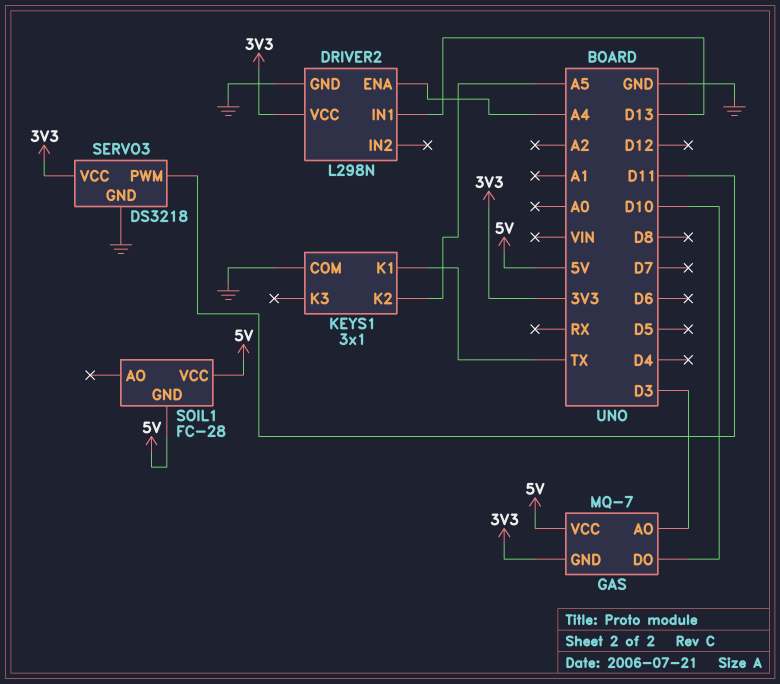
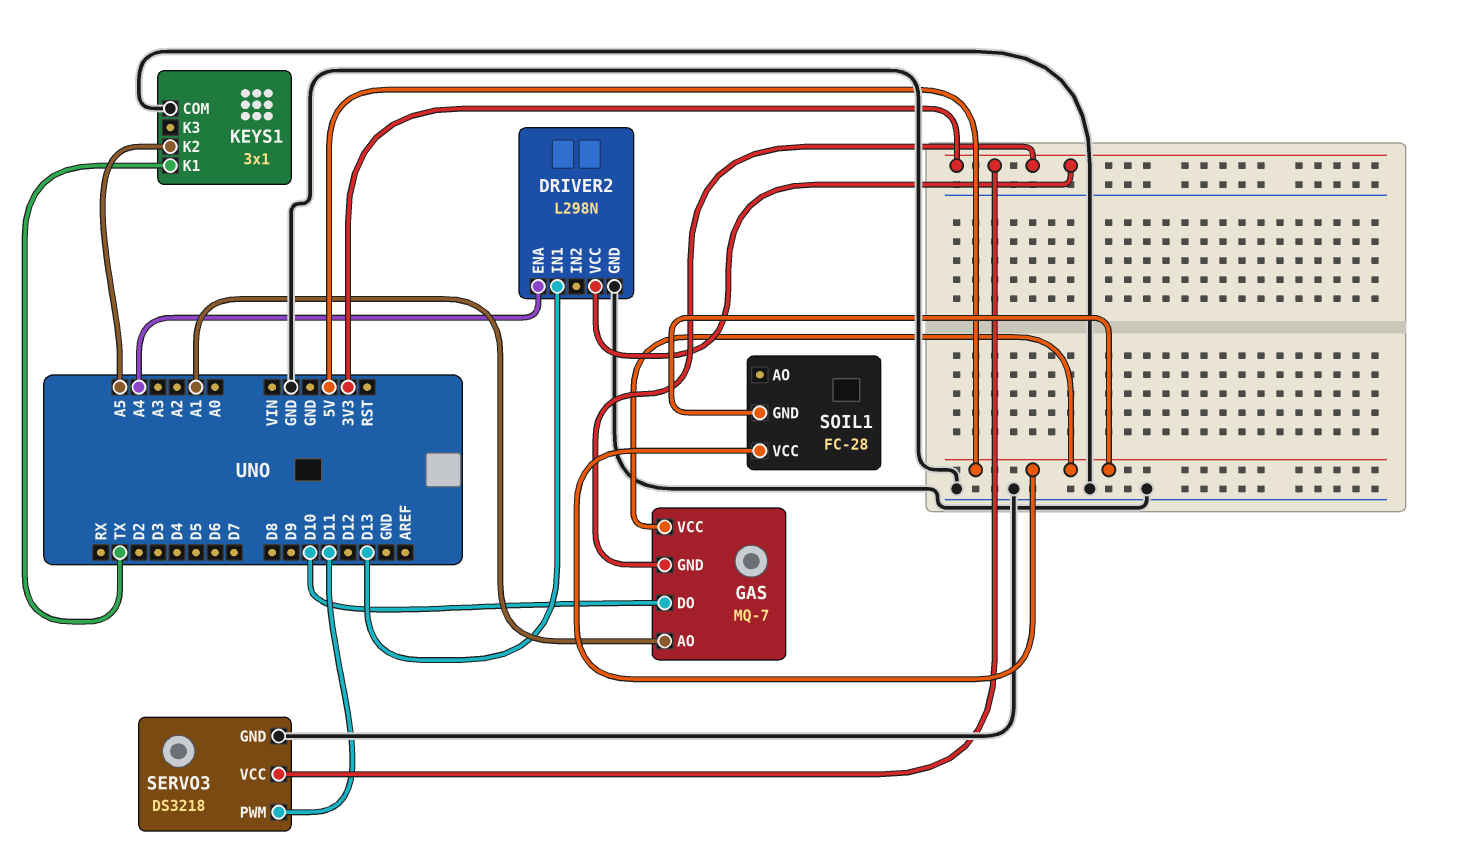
GAS pin AO: D3 -> A1

